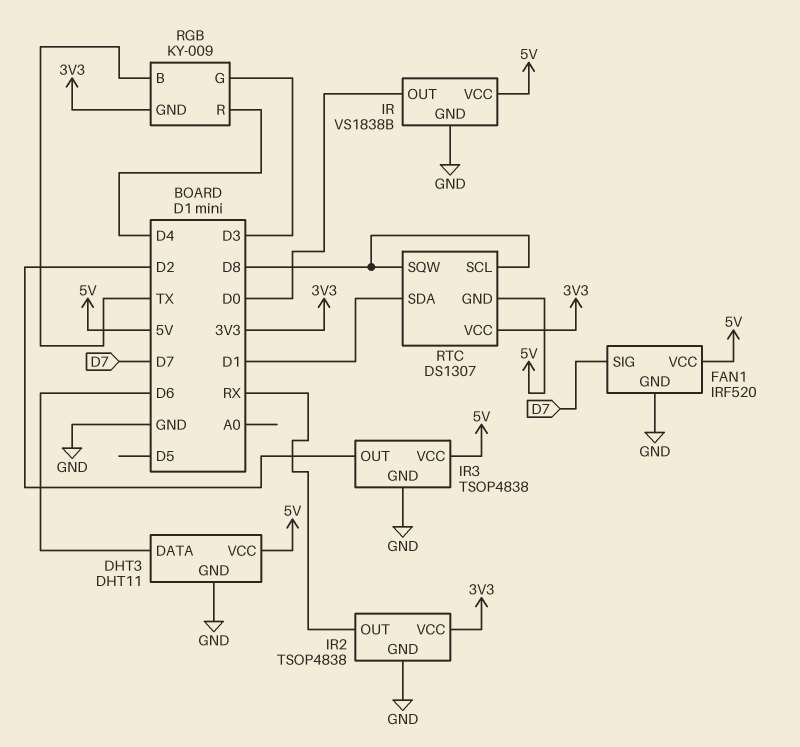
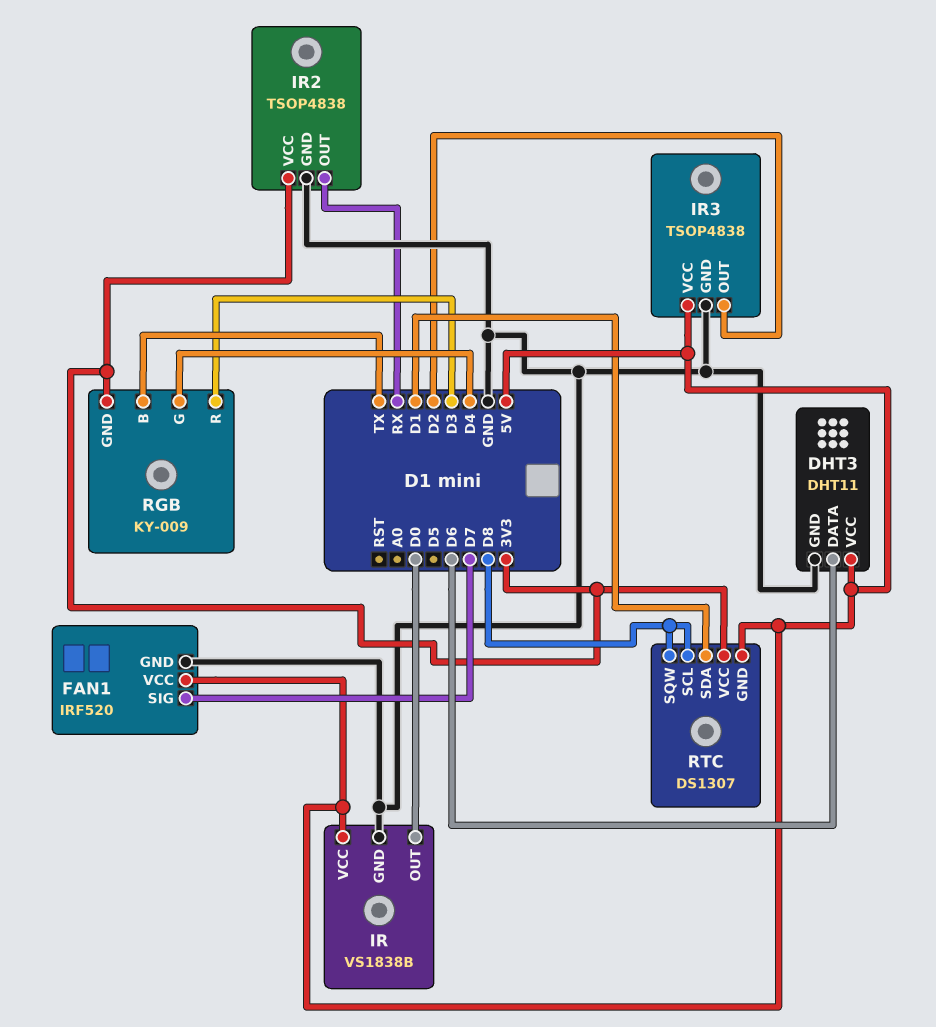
RGB pin G: D3 -> D4
RGB pin R: D4 -> D3

